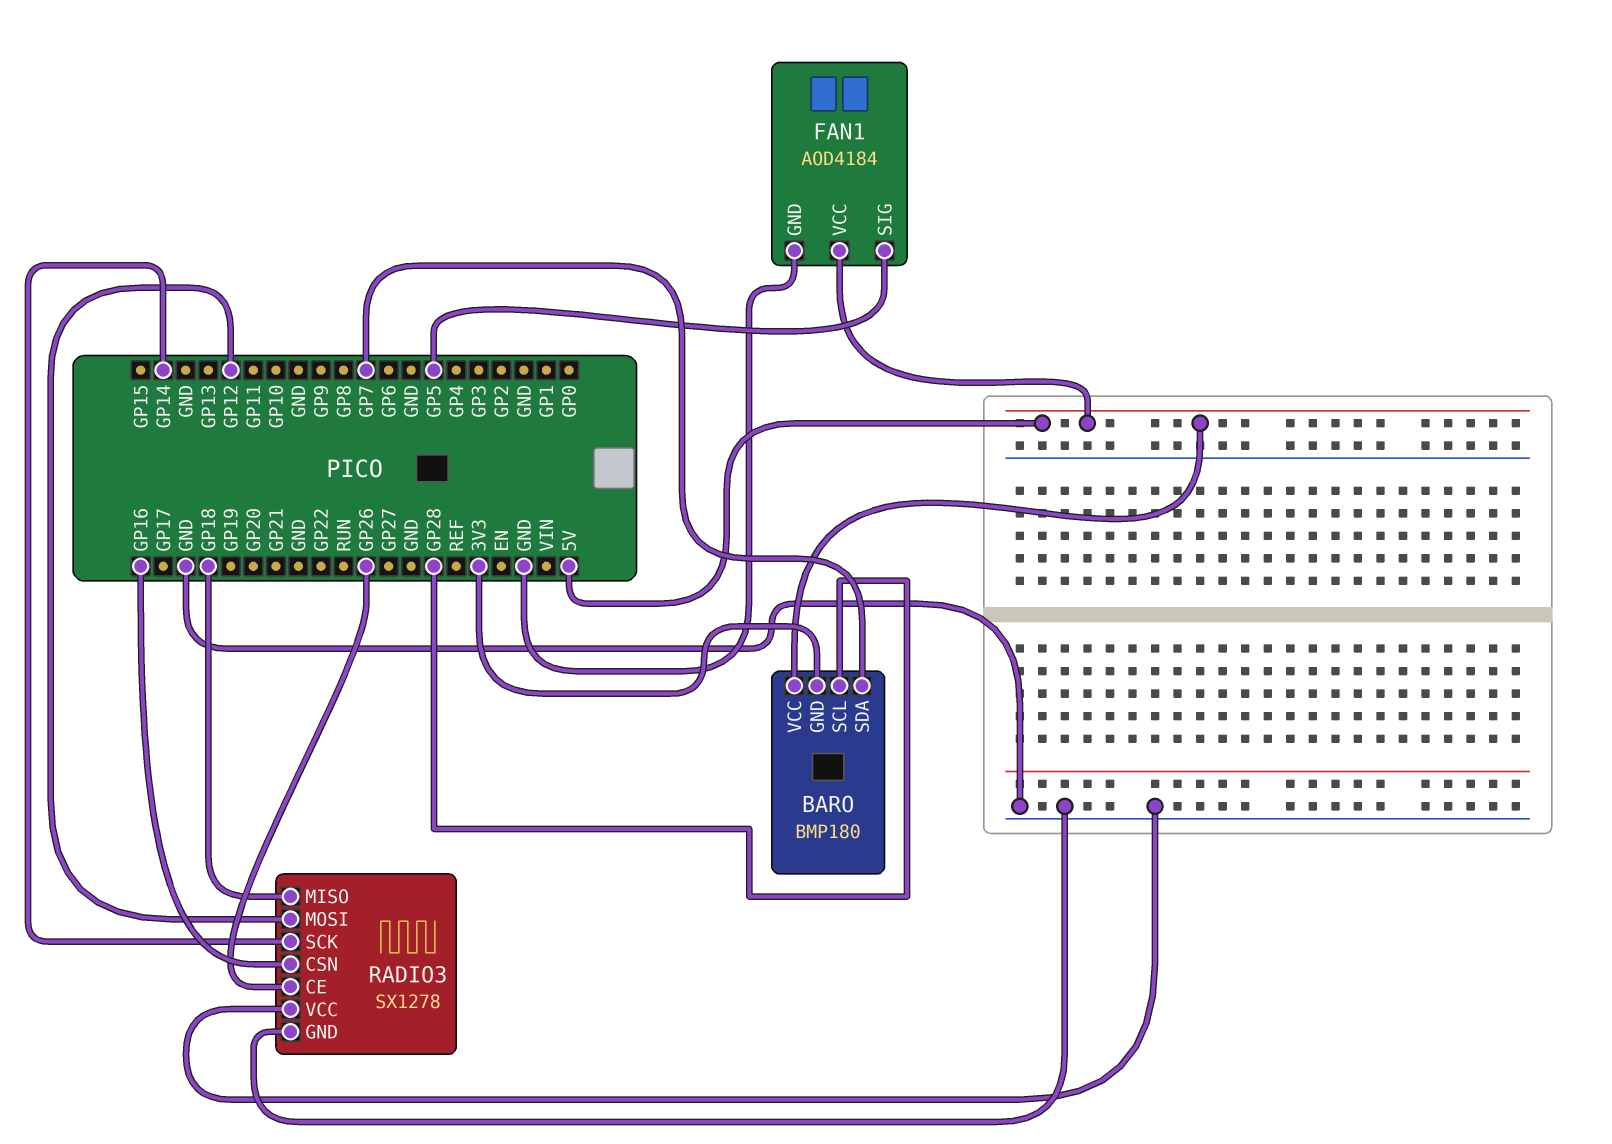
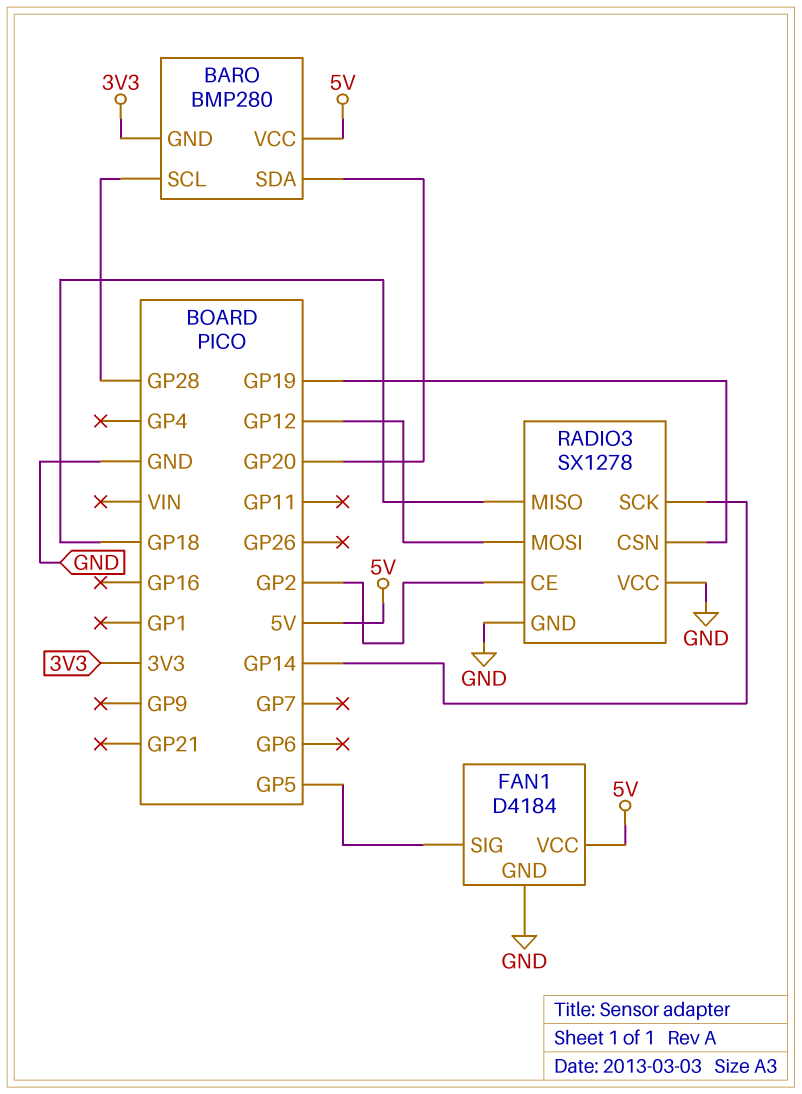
BARO: BMP180 -> BMP280
BARO pin SDA: GP7 -> GP20
FAN1: AOD4184 -> D4184
RADIO3 pin CE: GP26 -> GP2
RADIO3 pin CSN: GP16 -> GP19

